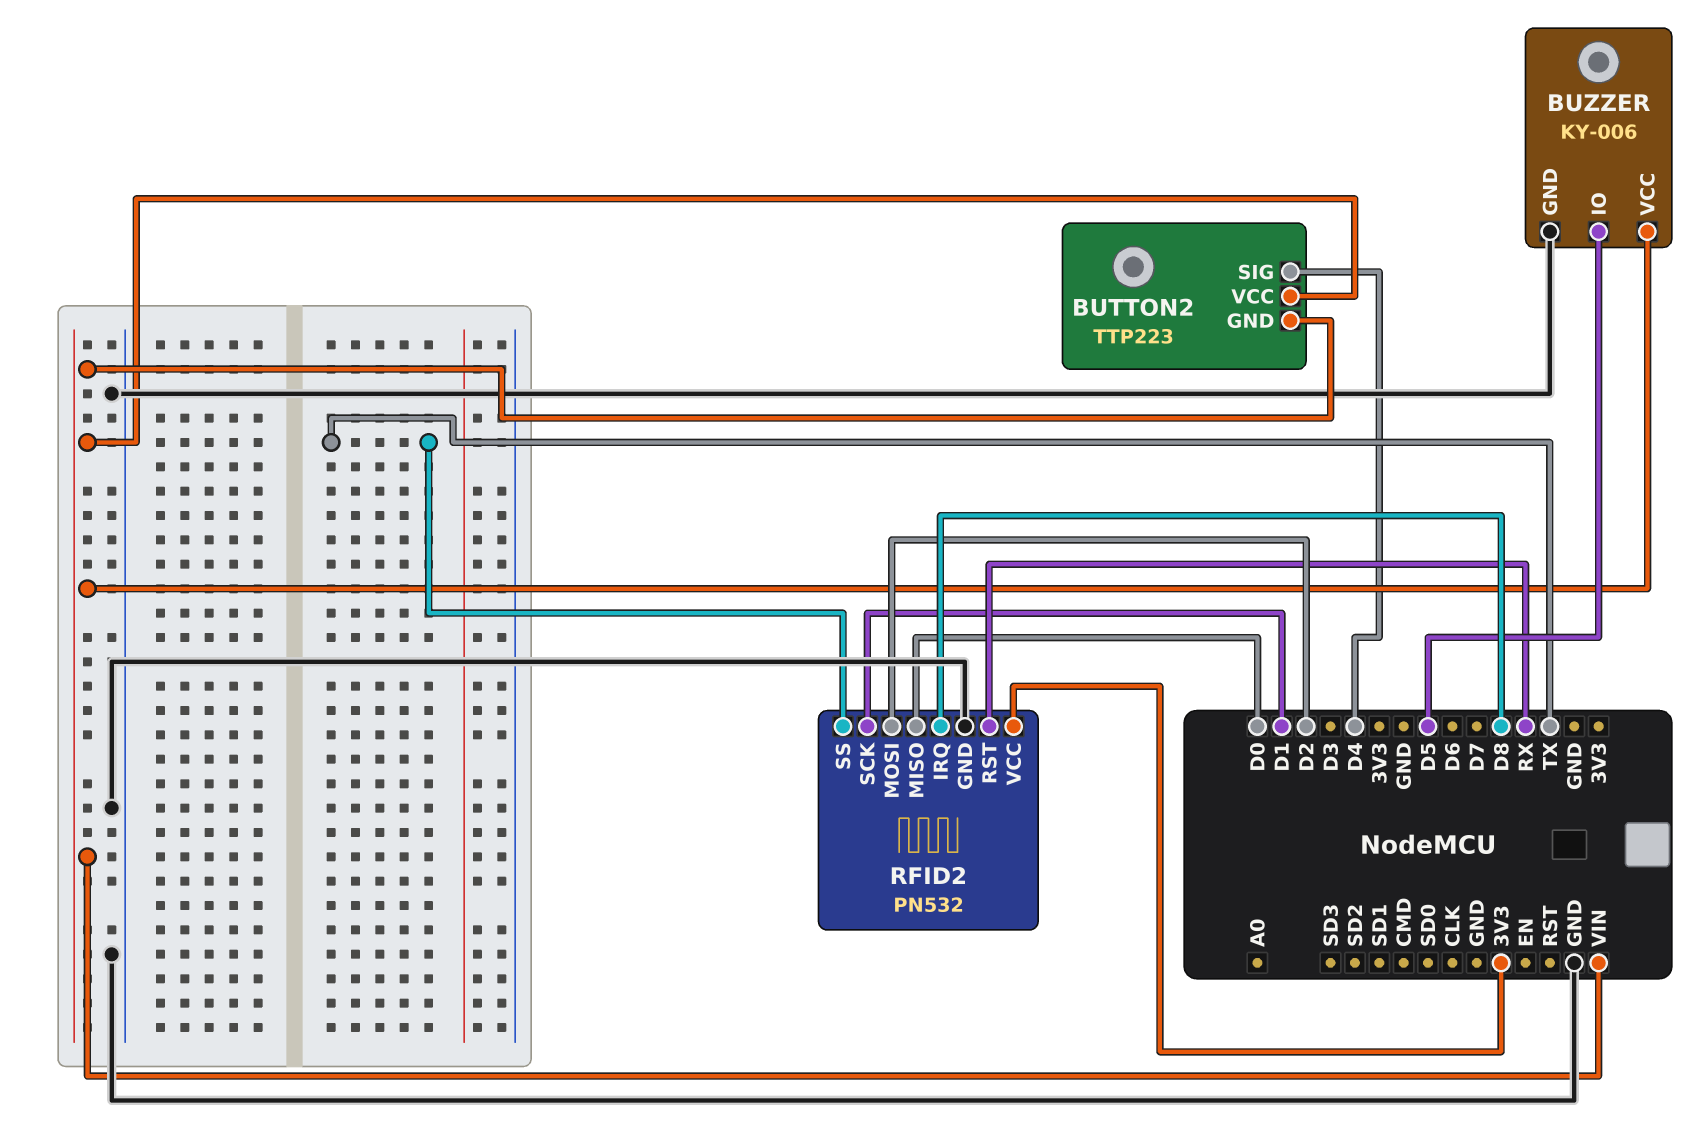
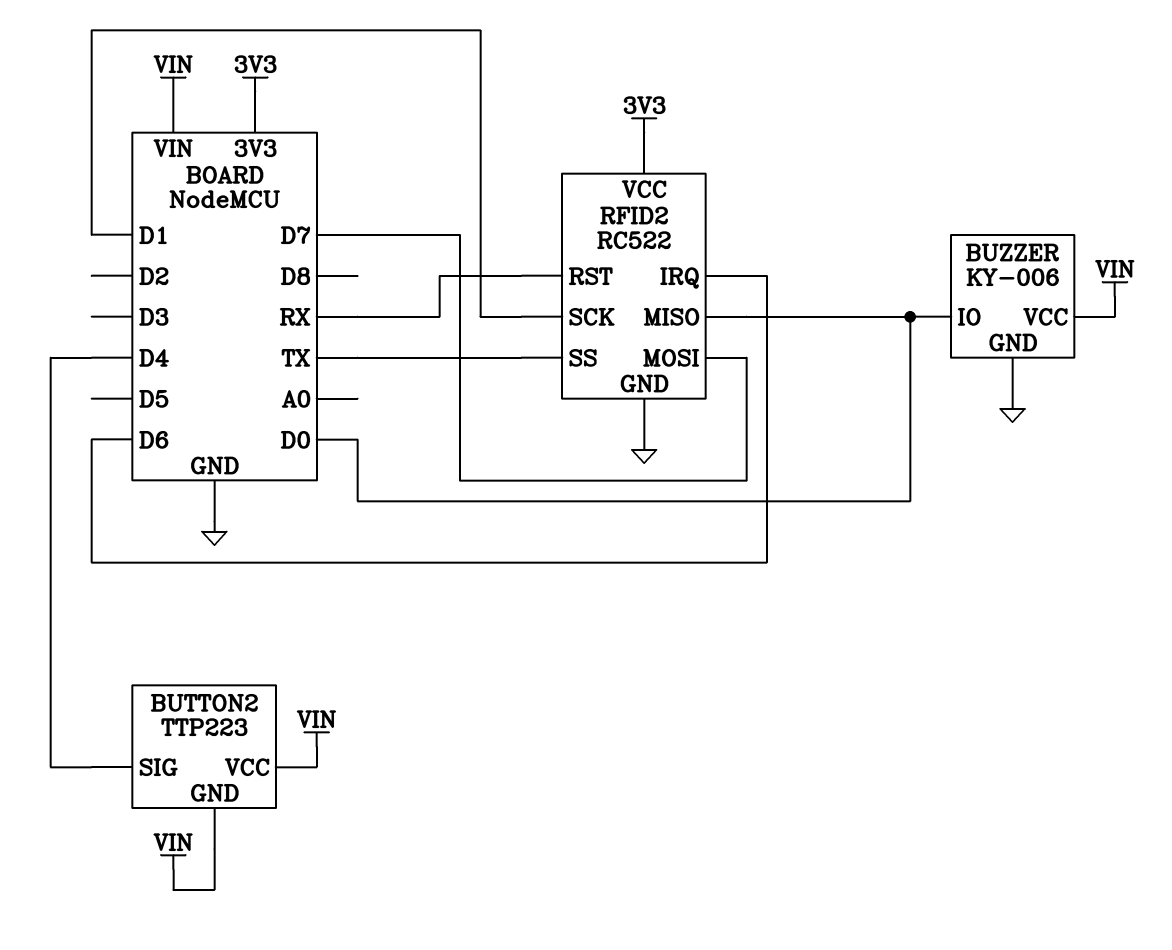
BUZZER pin IO: D5 -> D0
RFID2: PN532 -> RC522
RFID2 pin IRQ: D8 -> D6
RFID2 pin MOSI: D2 -> D7

